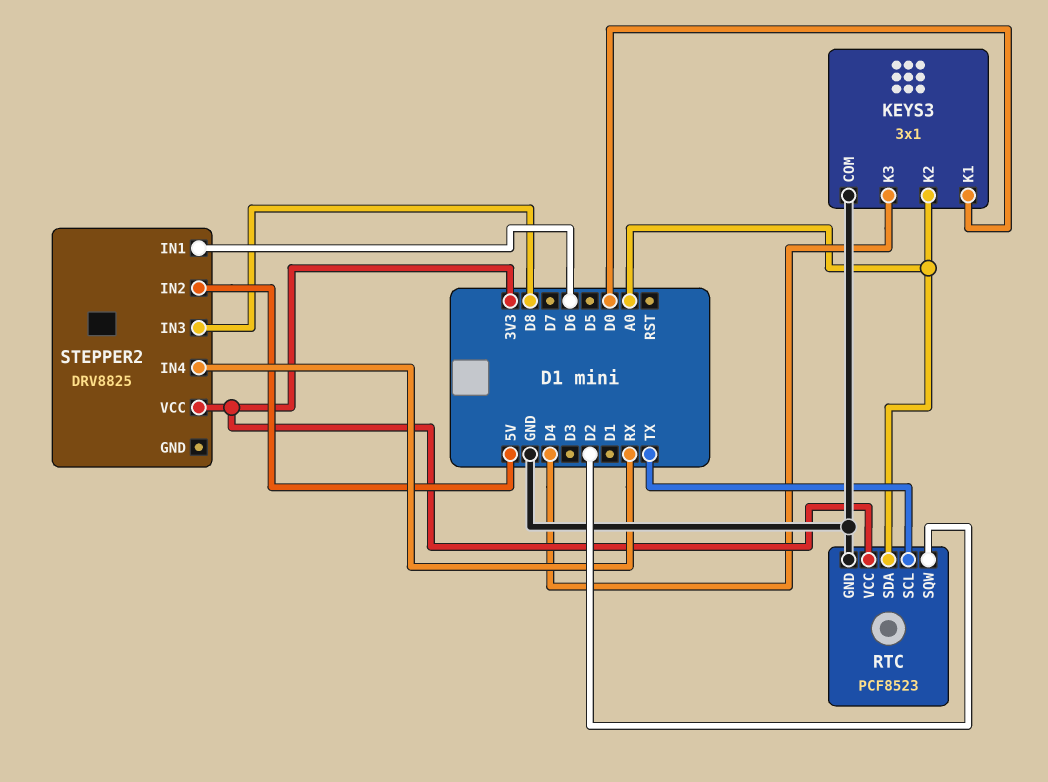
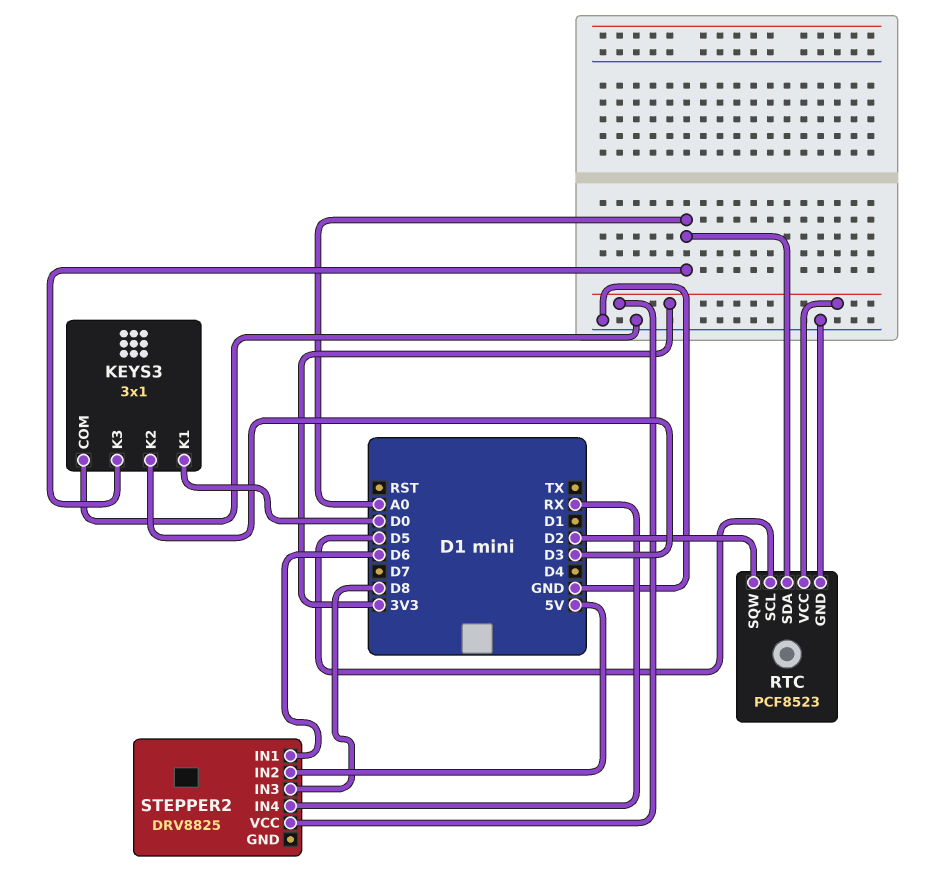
KEYS3 pin K2: A0 -> D3
KEYS3 pin K3: D4 -> A0
RTC pin SCL: TX -> D5

